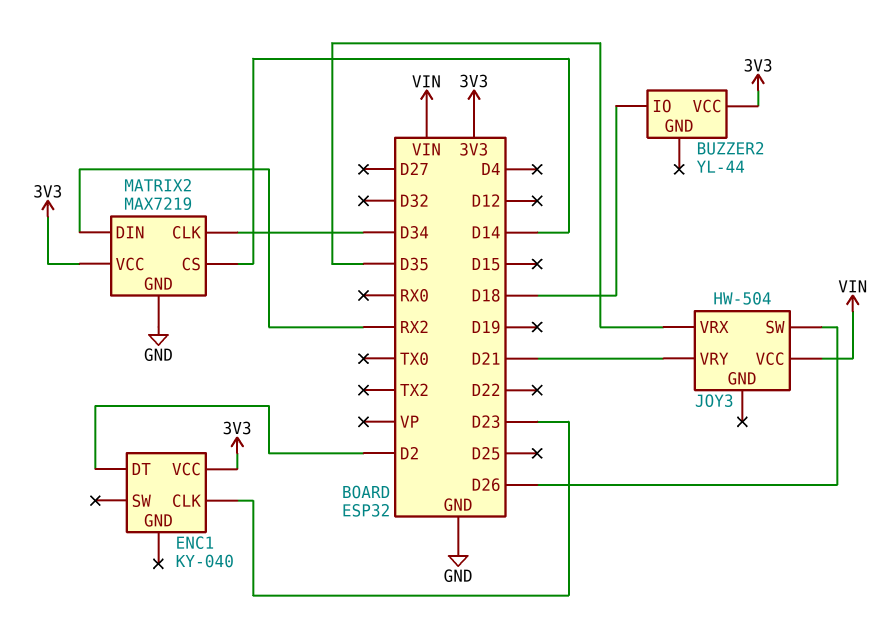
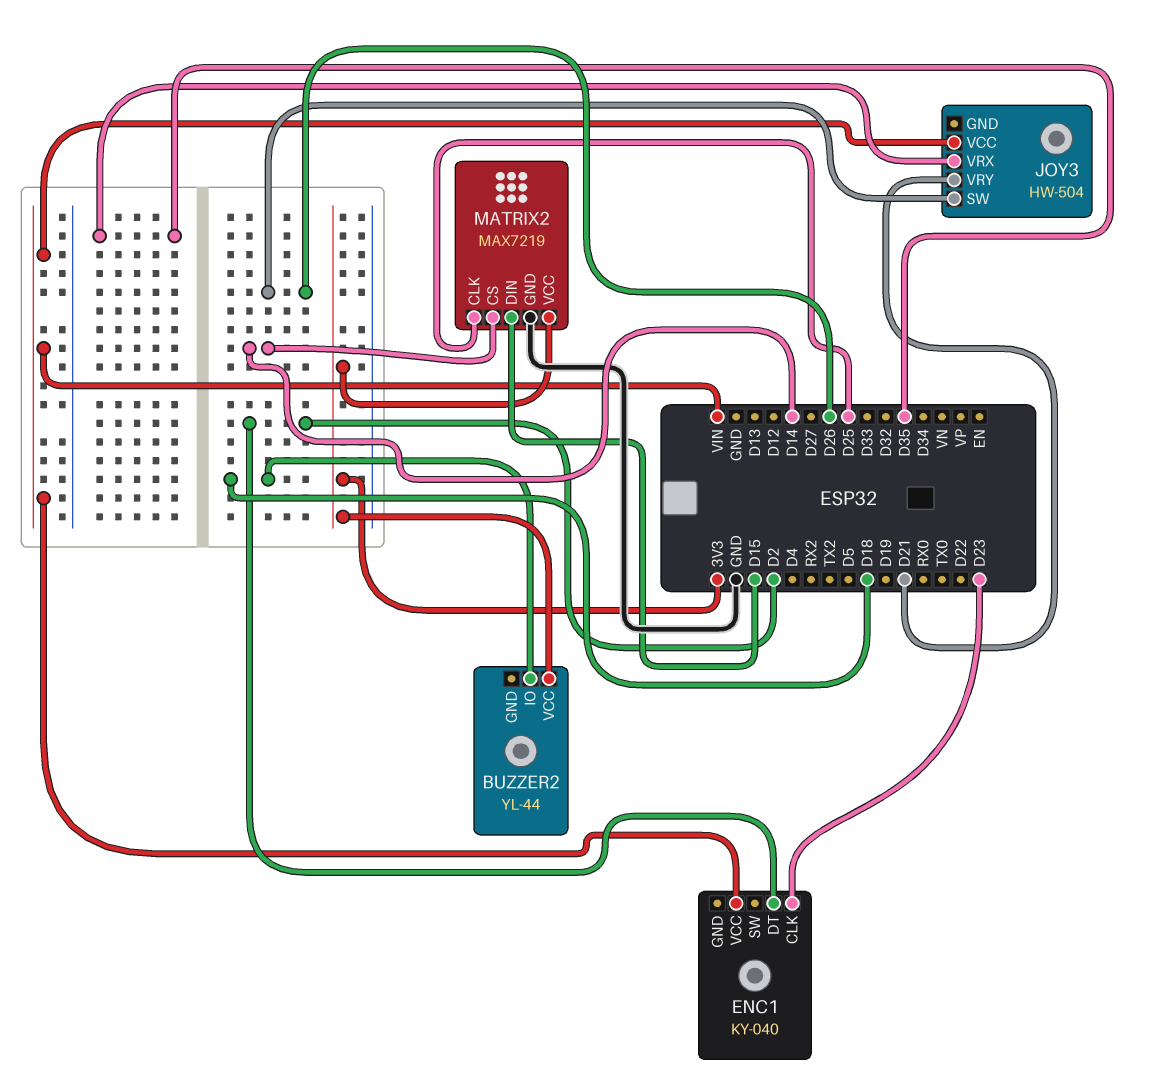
ENC1 pin VCC: 3V3 -> VIN
MATRIX2 pin CLK: D34 -> D25
MATRIX2 pin DIN: RX2 -> D15

